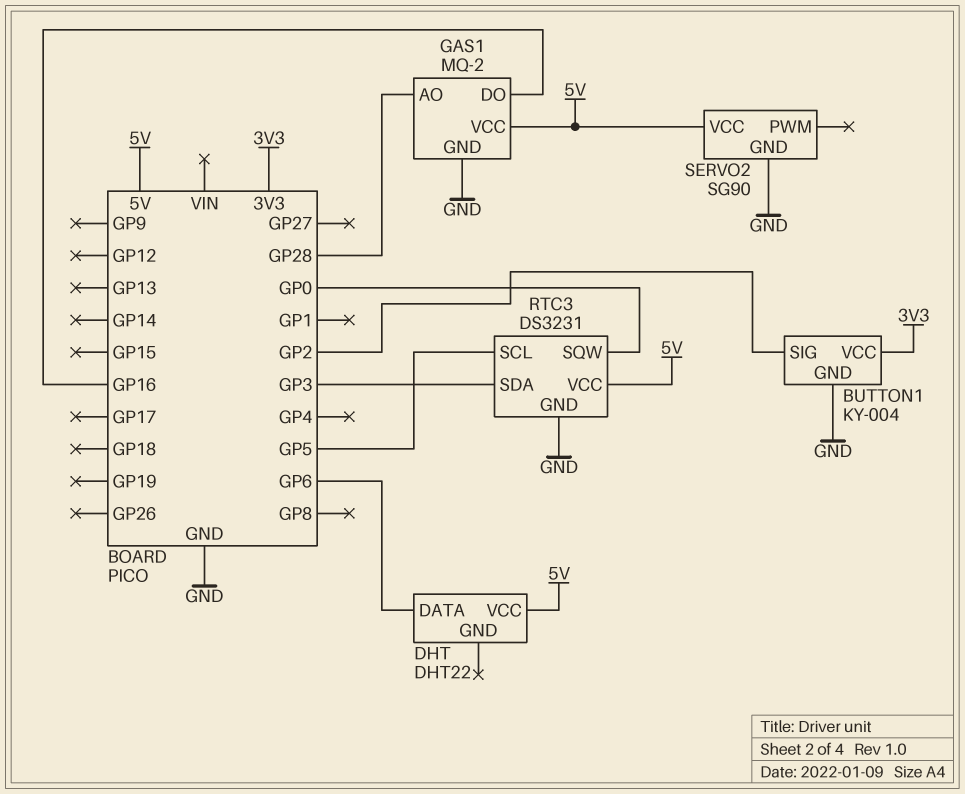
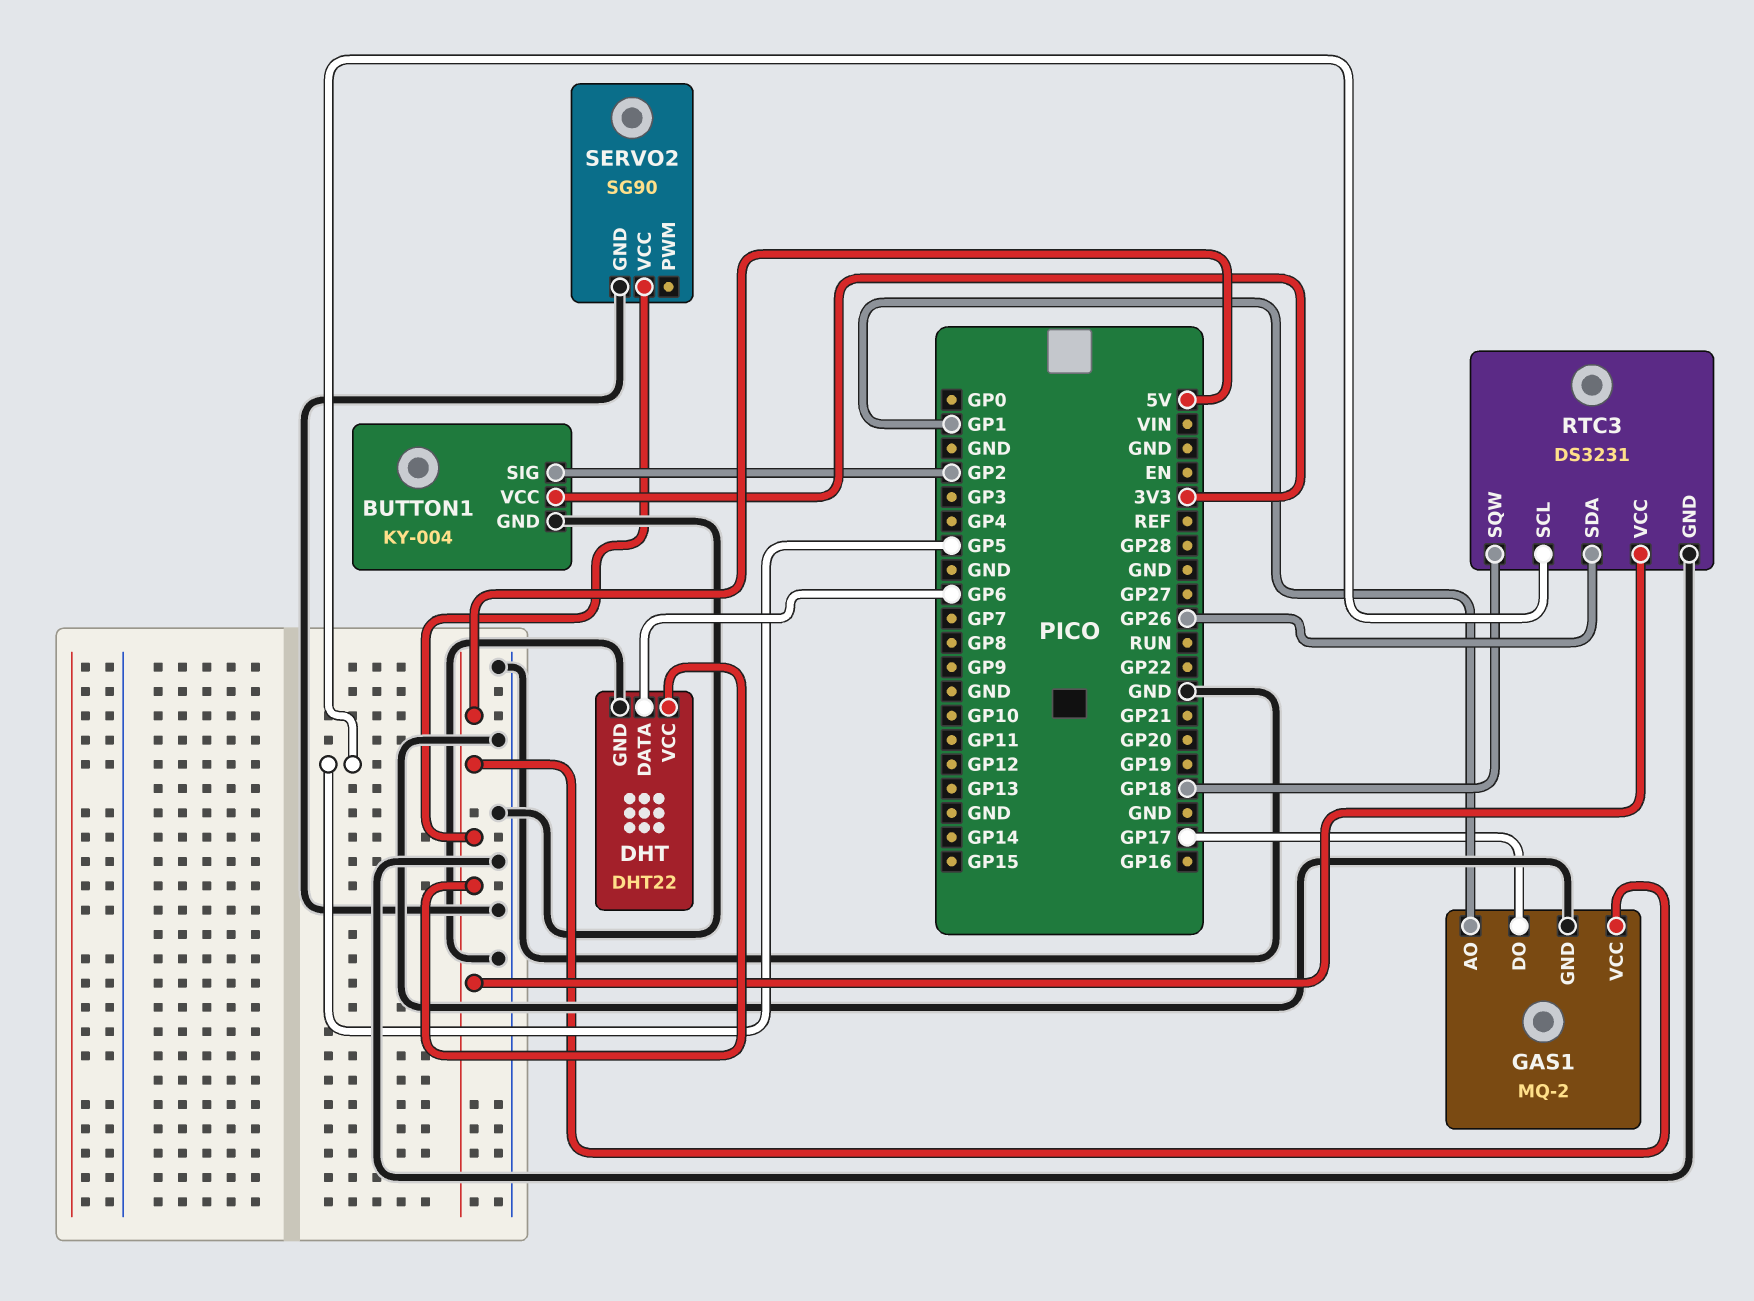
DHT pin GND: none -> GND
GAS1 pin AO: GP28 -> GP1
GAS1 pin DO: GP16 -> GP17
RTC3 pin SDA: GP3 -> GP26
RTC3 pin SQW: GP0 -> GP18

